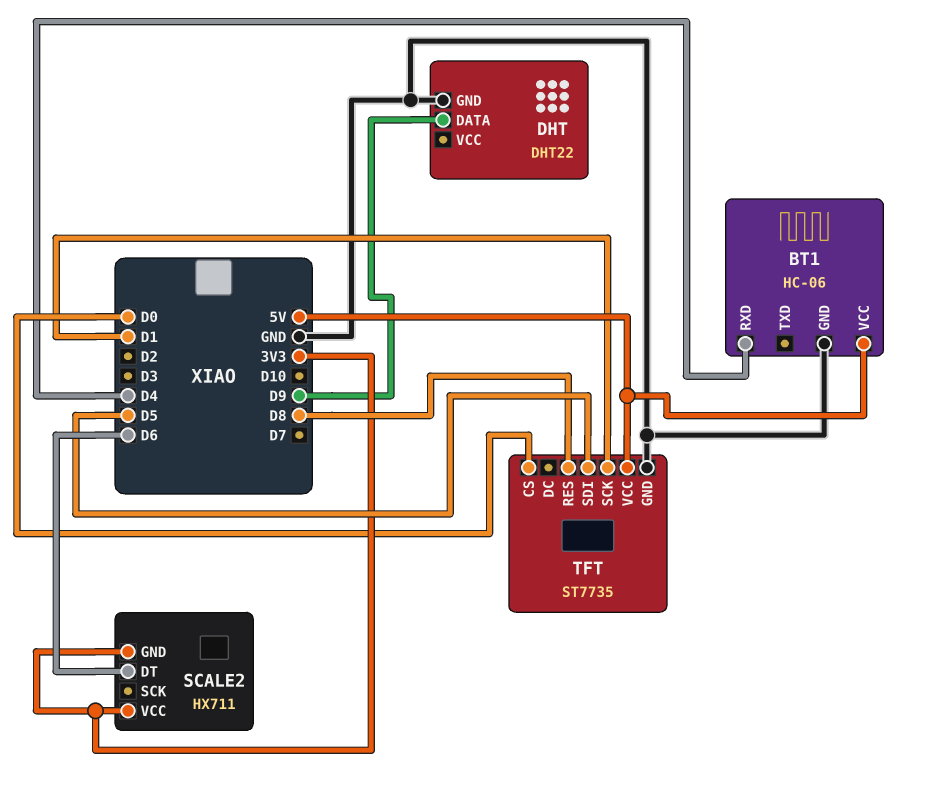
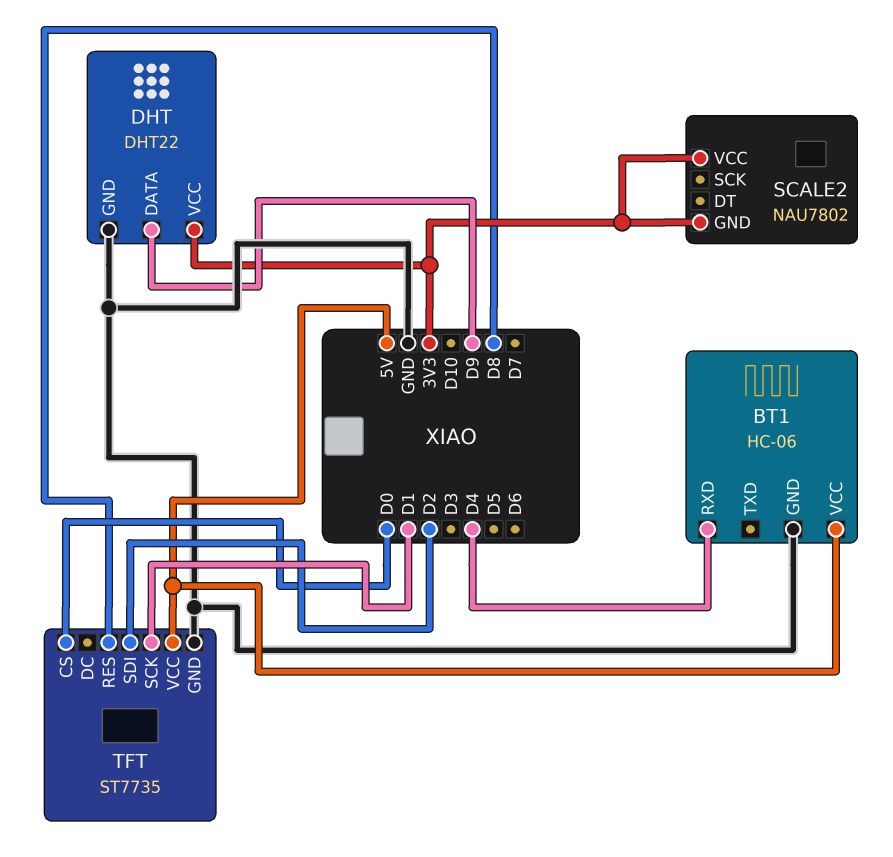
DHT pin VCC: none -> 3V3
SCALE2: HX711 -> NAU7802
SCALE2 pin DT: D6 -> none
TFT pin SDI: D5 -> D2

